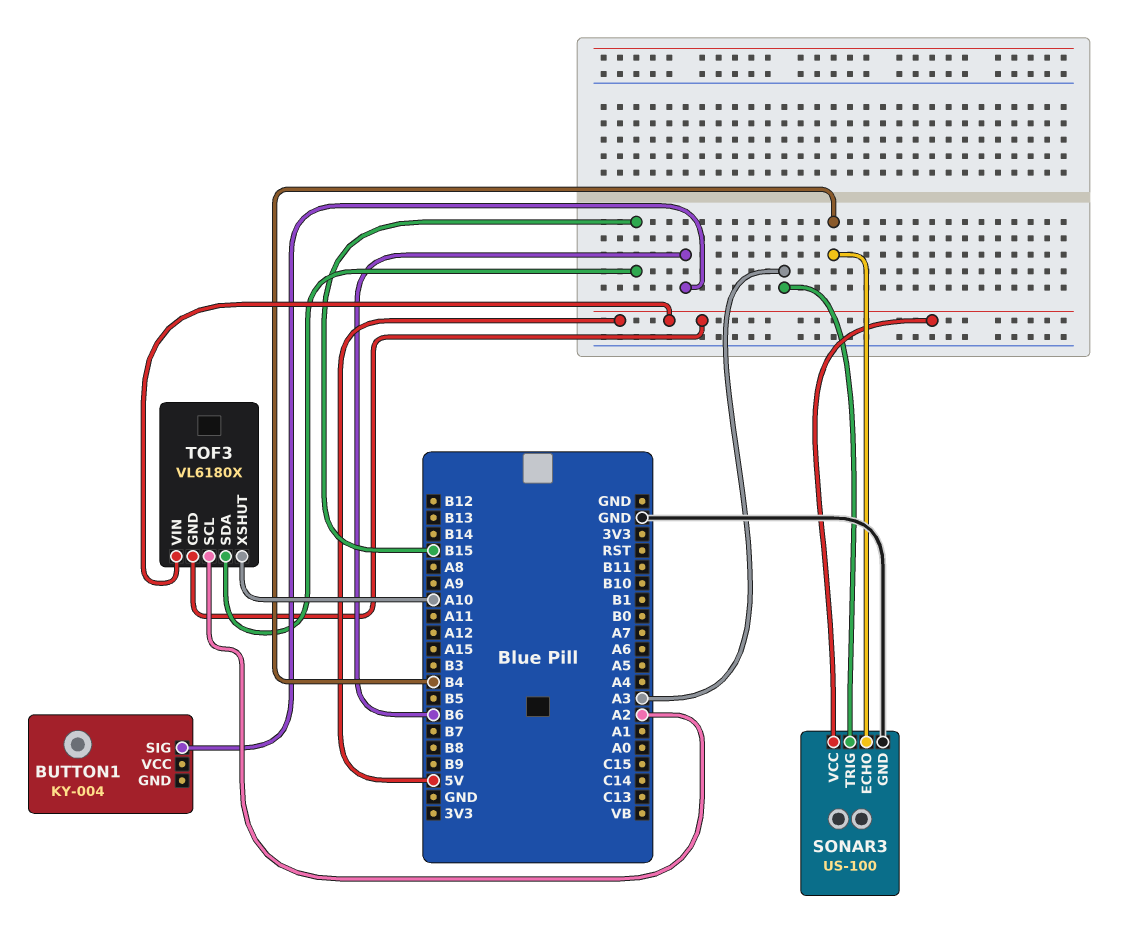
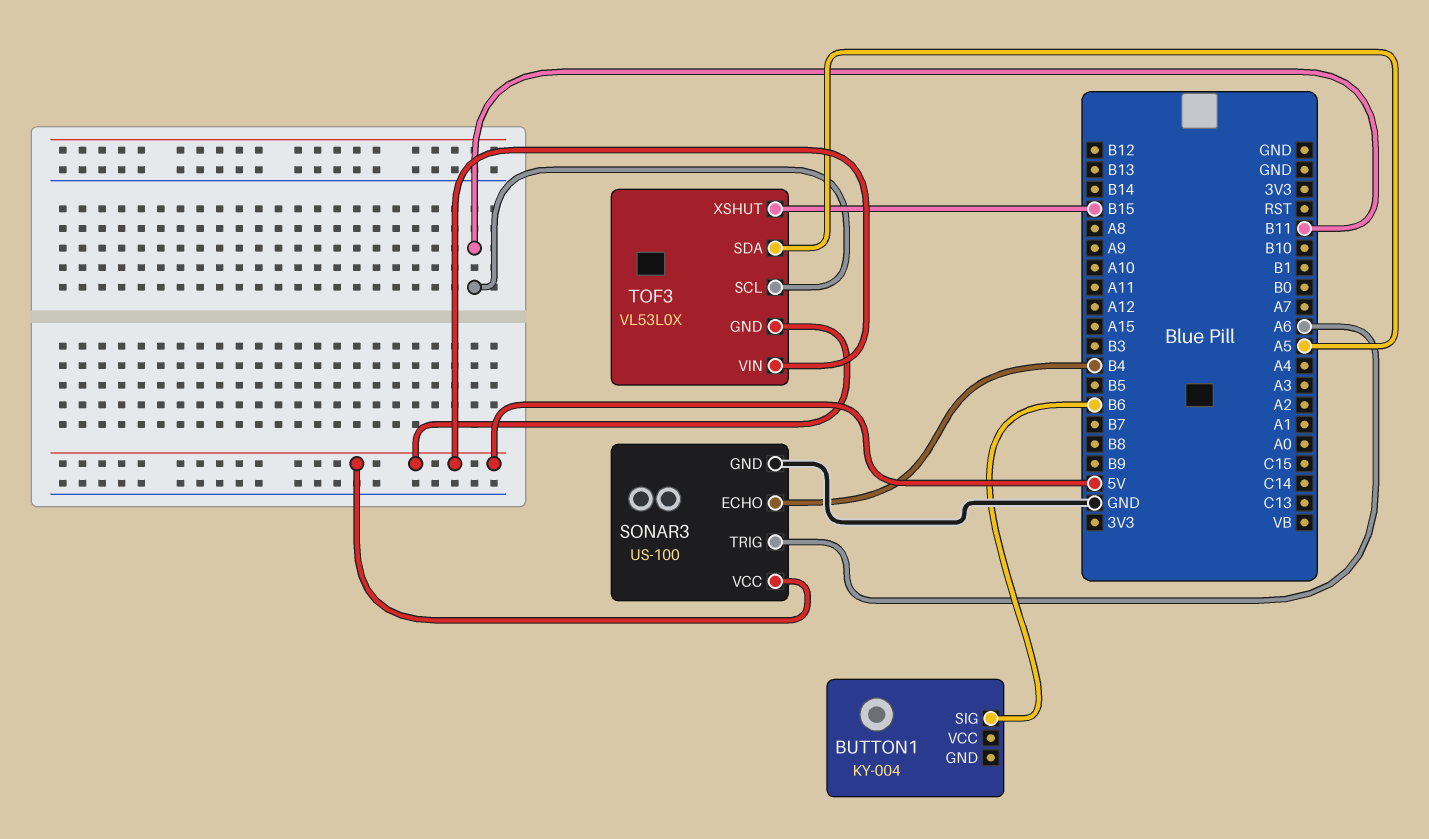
SONAR3 pin TRIG: A3 -> A6
TOF3: VL6180X -> VL53L0X
TOF3 pin SCL: A2 -> B11
TOF3 pin SDA: B15 -> A5
TOF3 pin XSHUT: A10 -> B15

